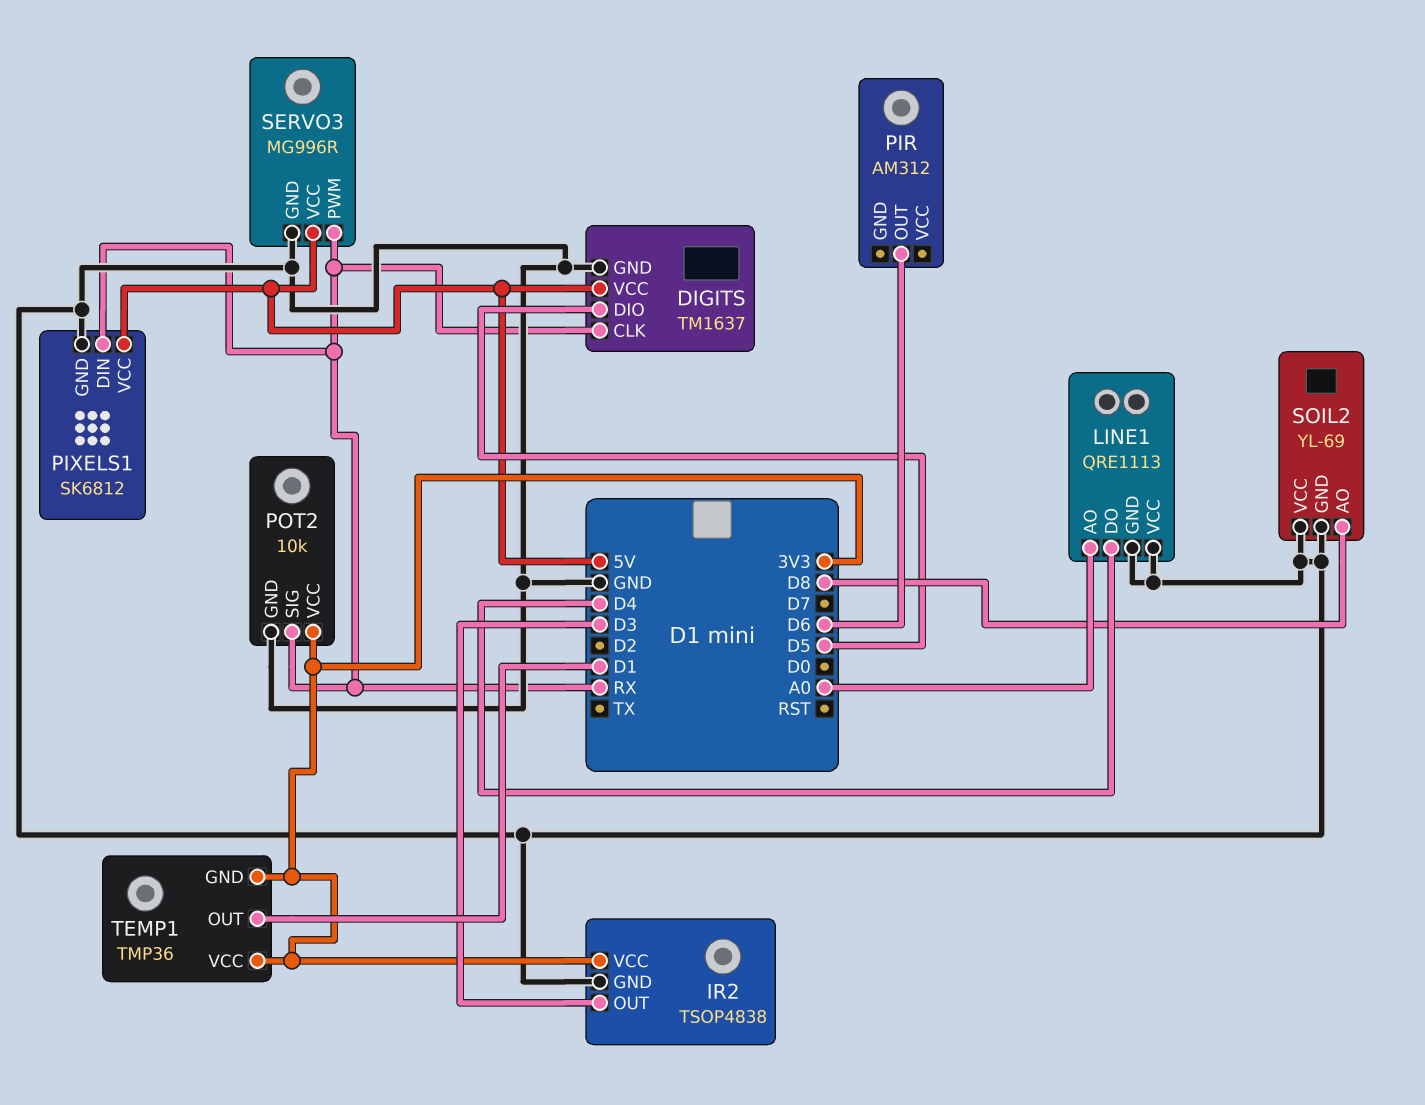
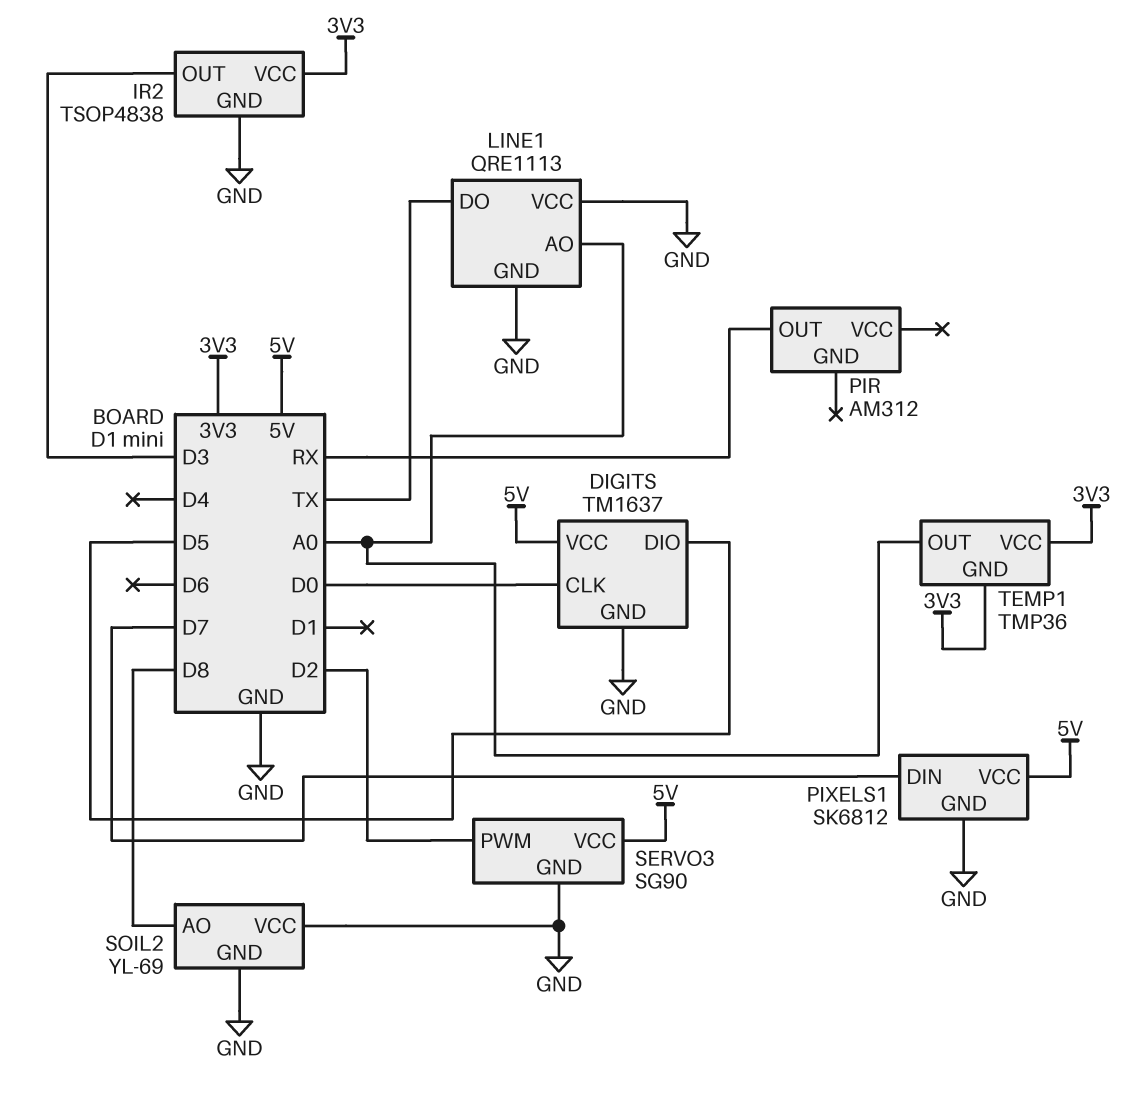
DIGITS pin CLK: RX -> D0
LINE1 pin DO: D4 -> TX
PIR pin OUT: D6 -> RX
PIXELS1 pin DIN: RX -> D7
POT2: 10k -> none
POT2 pin GND: GND -> none
POT2 pin SIG: RX -> none
POT2 pin VCC: 3V3 -> none
SERVO3: MG996R -> SG90
SERVO3 pin PWM: RX -> D2
TEMP1 pin OUT: D1 -> A0

